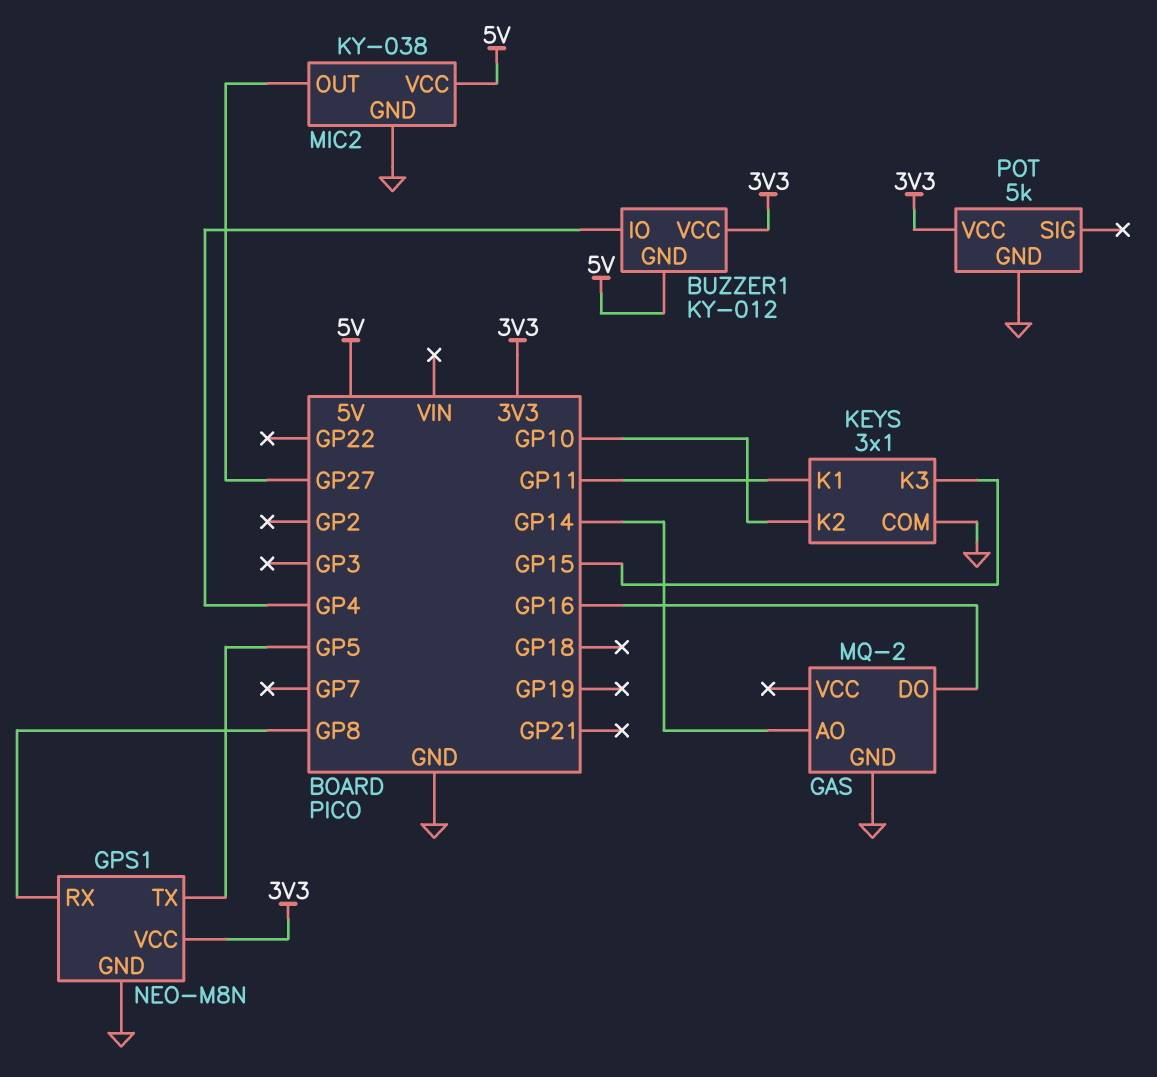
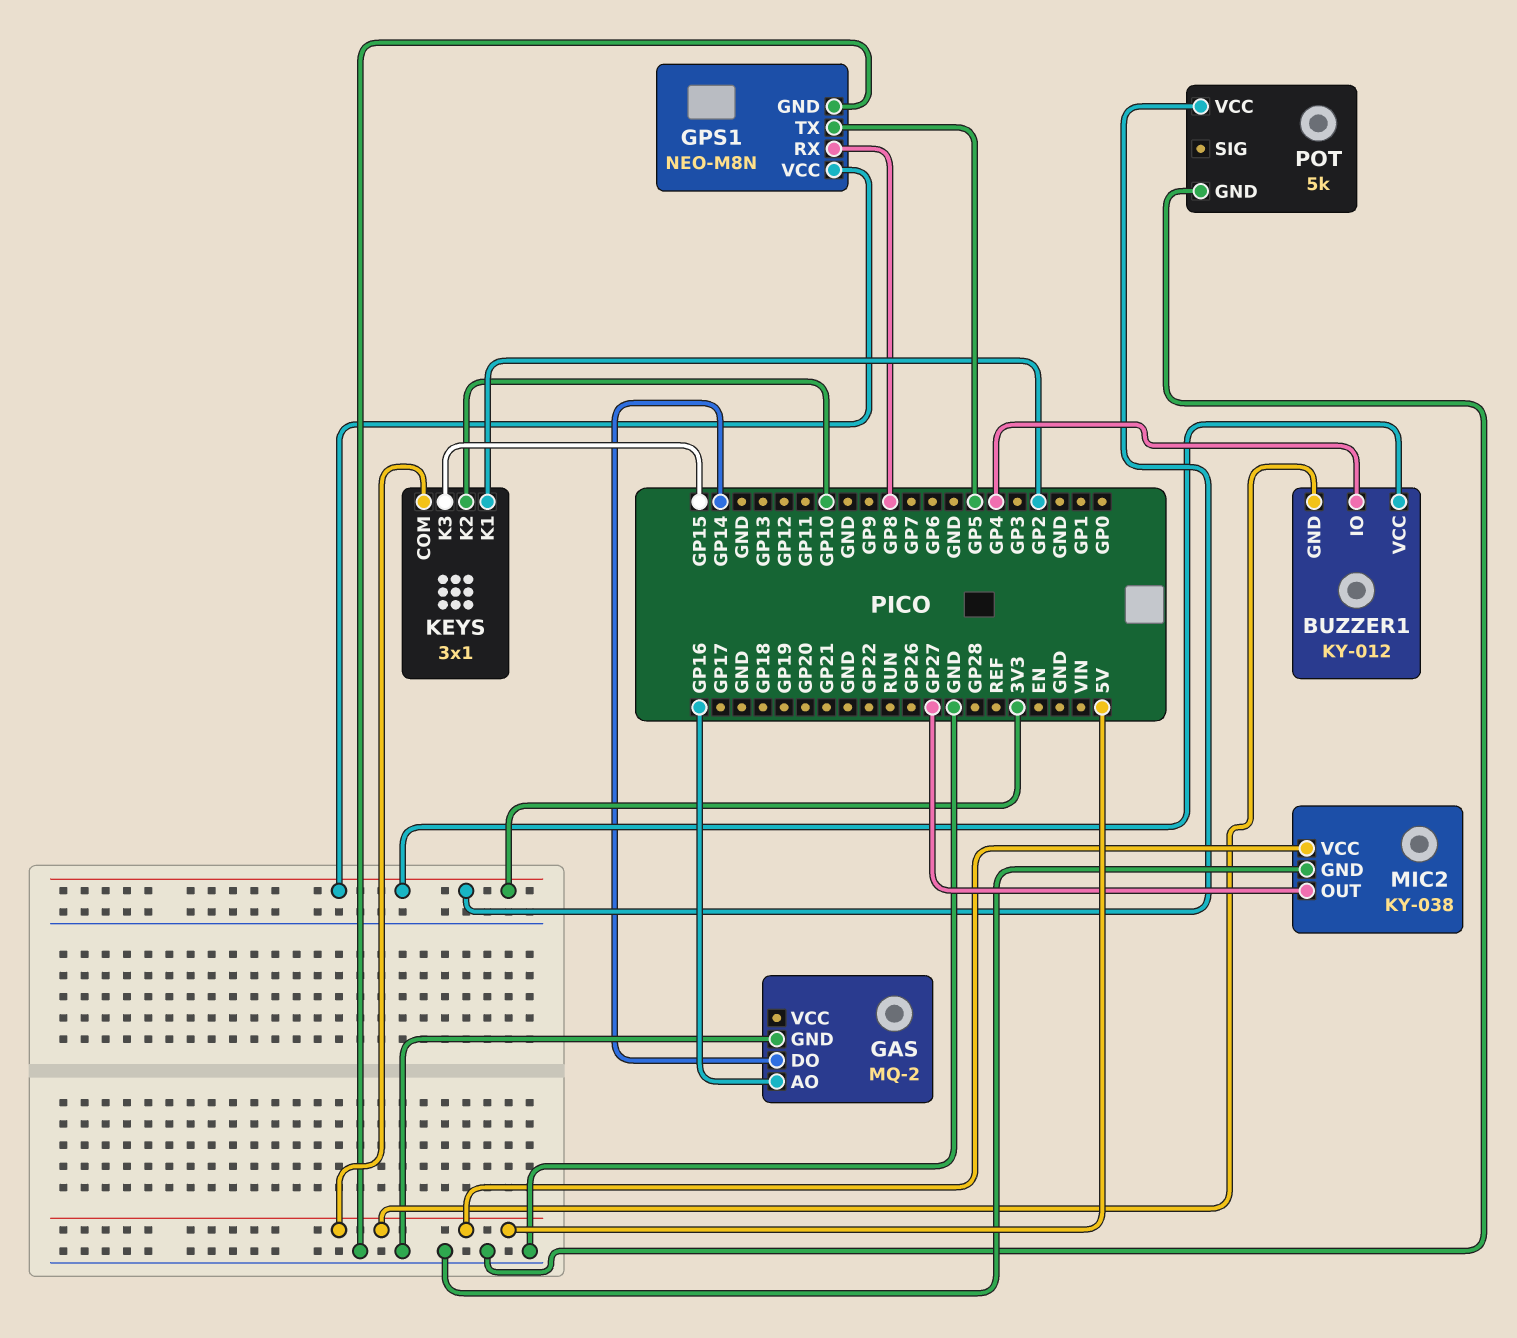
GAS pin AO: GP14 -> GP16
GAS pin DO: GP16 -> GP14
KEYS pin COM: GND -> 5V
KEYS pin K1: GP11 -> GP2

